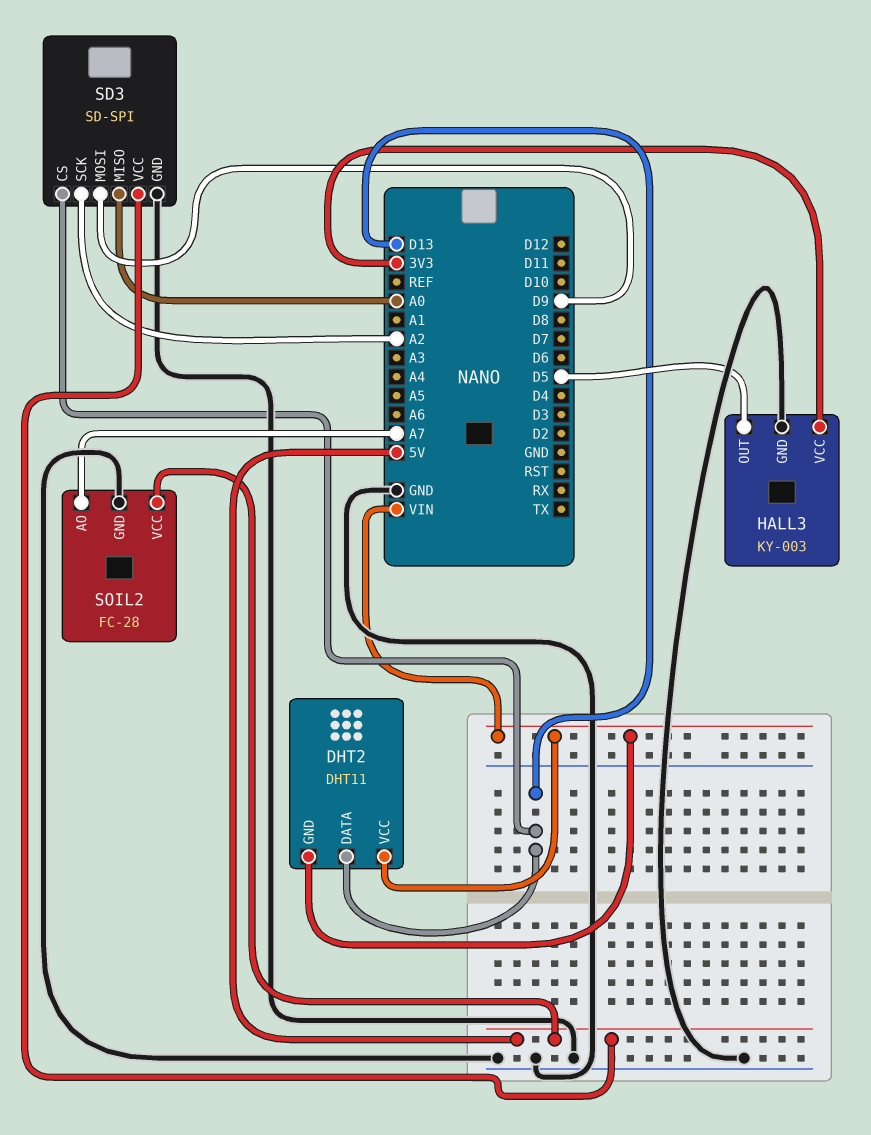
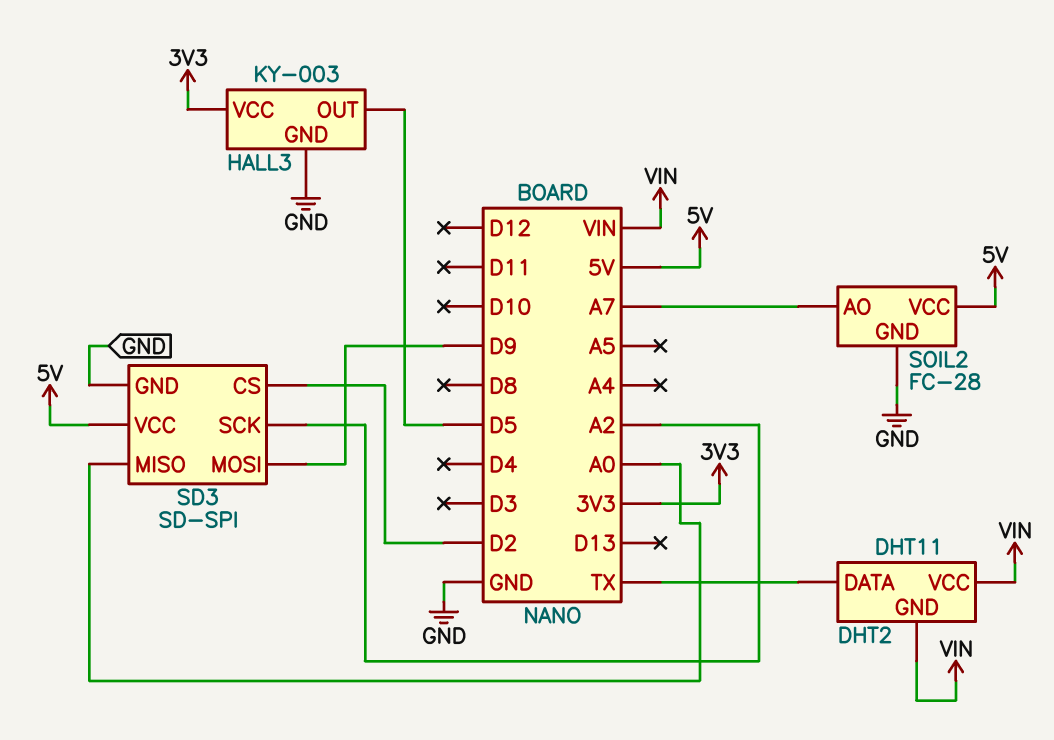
DHT2 pin DATA: D13 -> TX
SD3 pin CS: D13 -> D2

